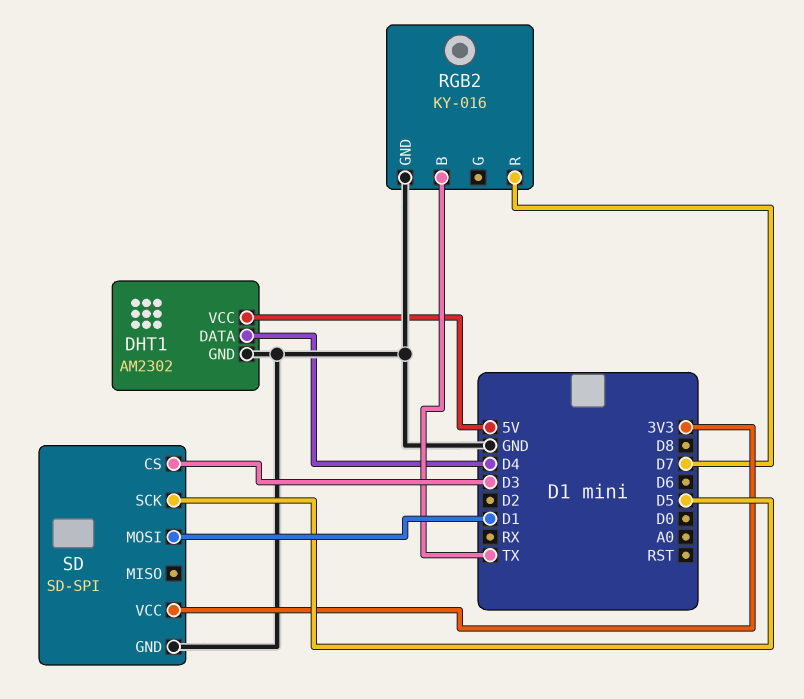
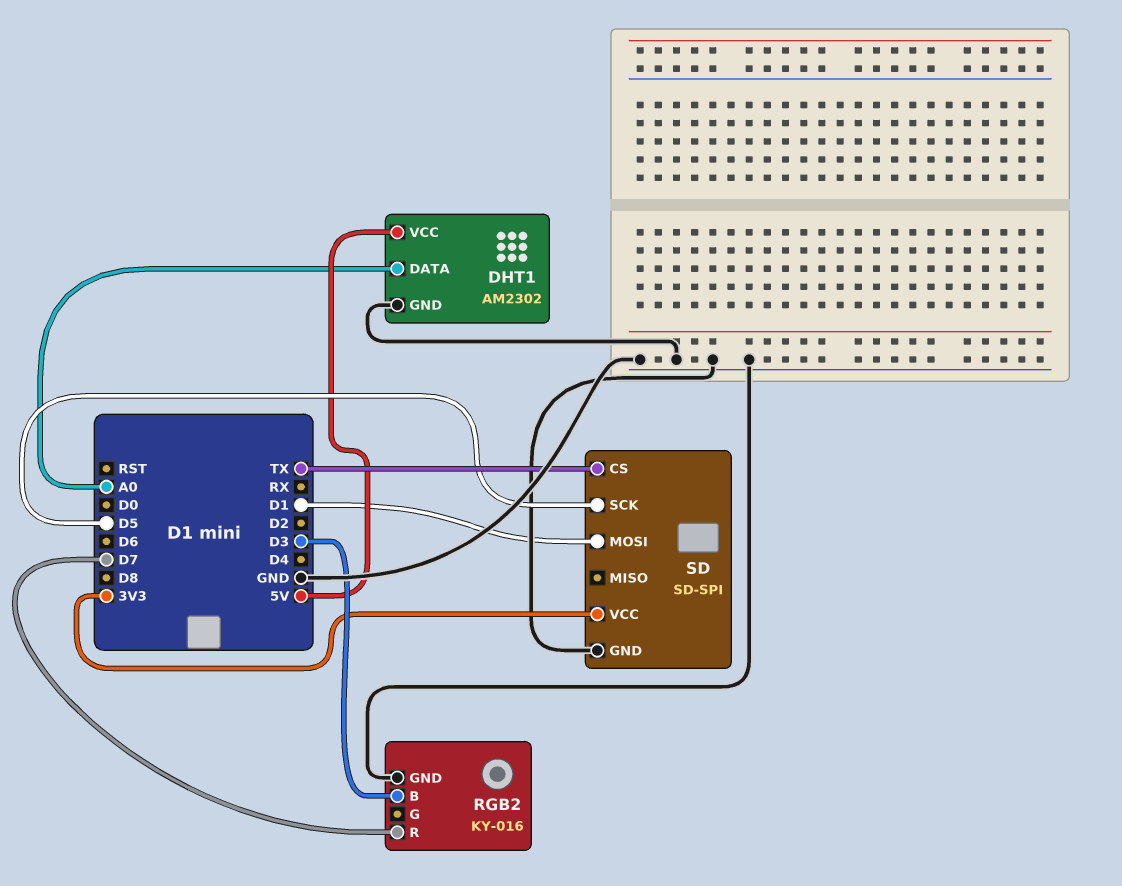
DHT1 pin DATA: D4 -> A0
RGB2 pin B: TX -> D3
SD pin CS: D3 -> TX

